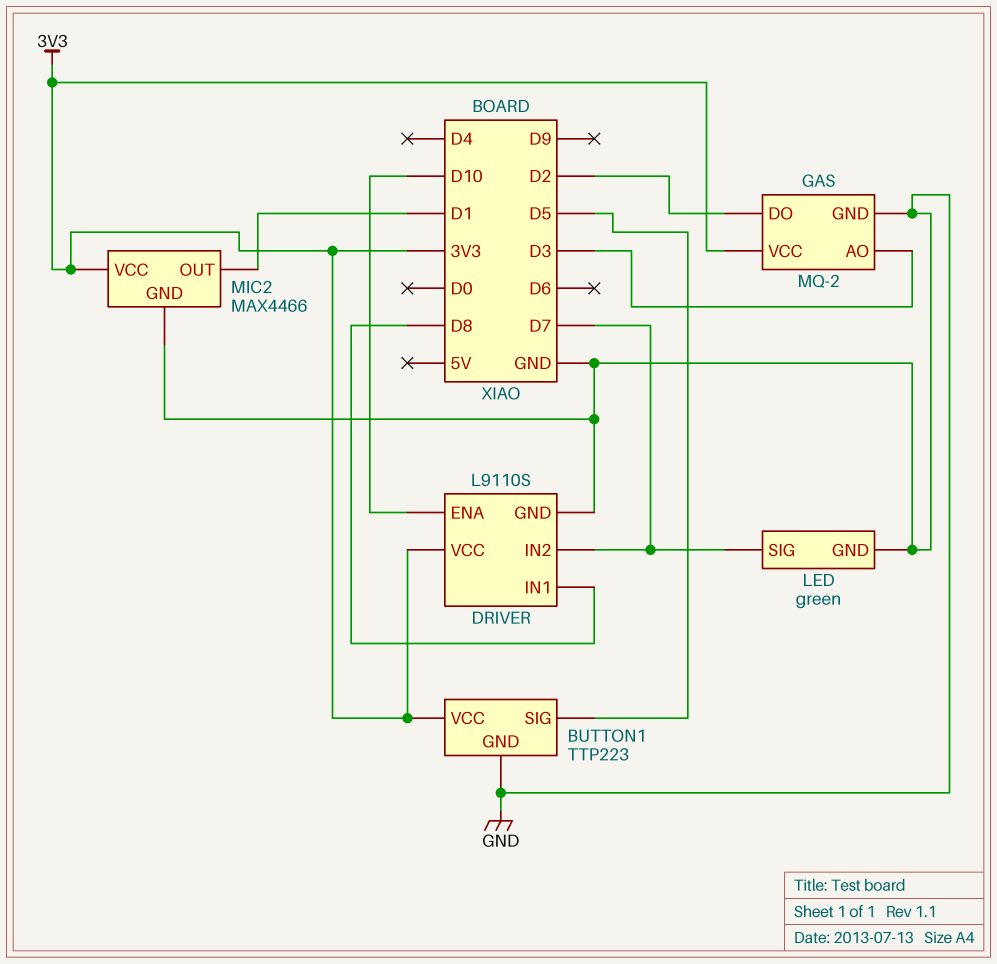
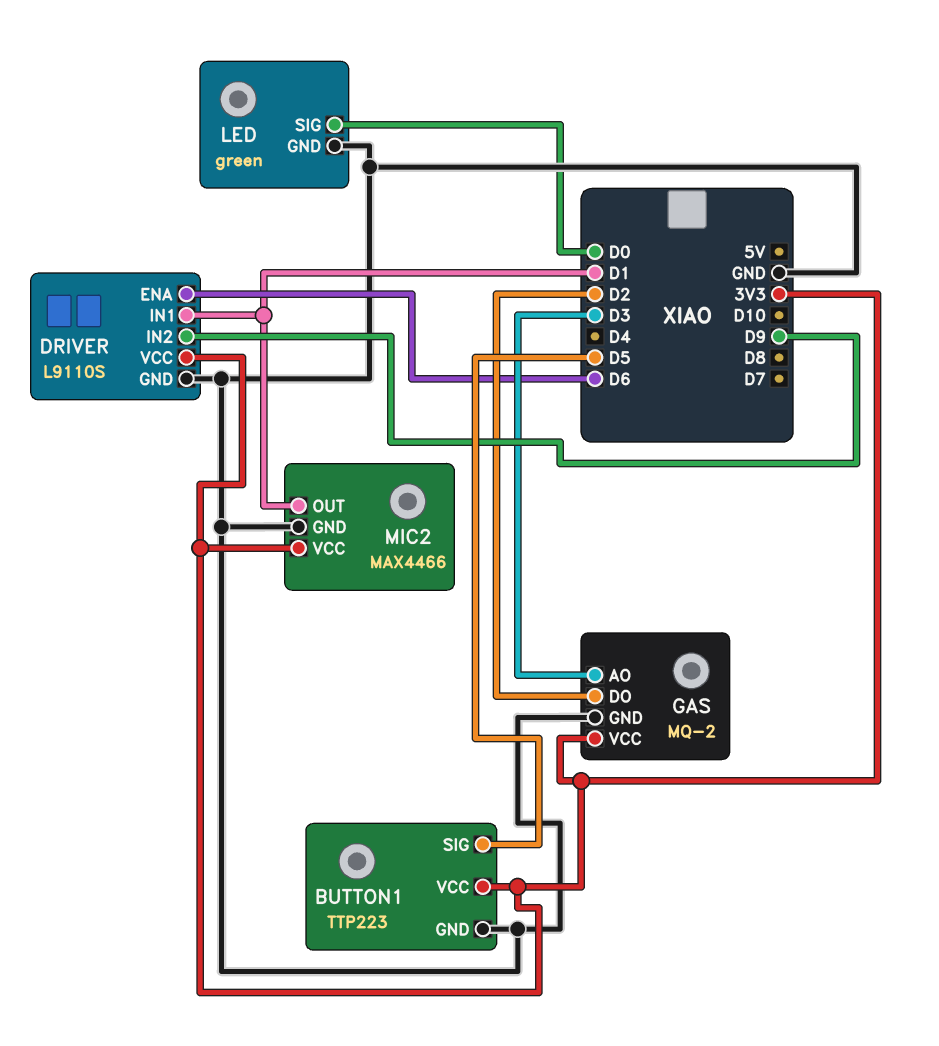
DRIVER pin ENA: D10 -> D6
DRIVER pin IN1: D8 -> D1
DRIVER pin IN2: D7 -> D9
LED pin SIG: D7 -> D0

